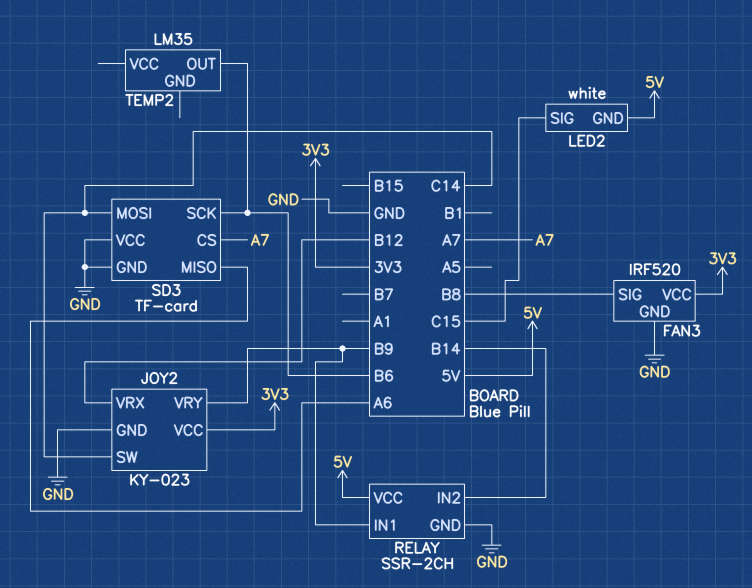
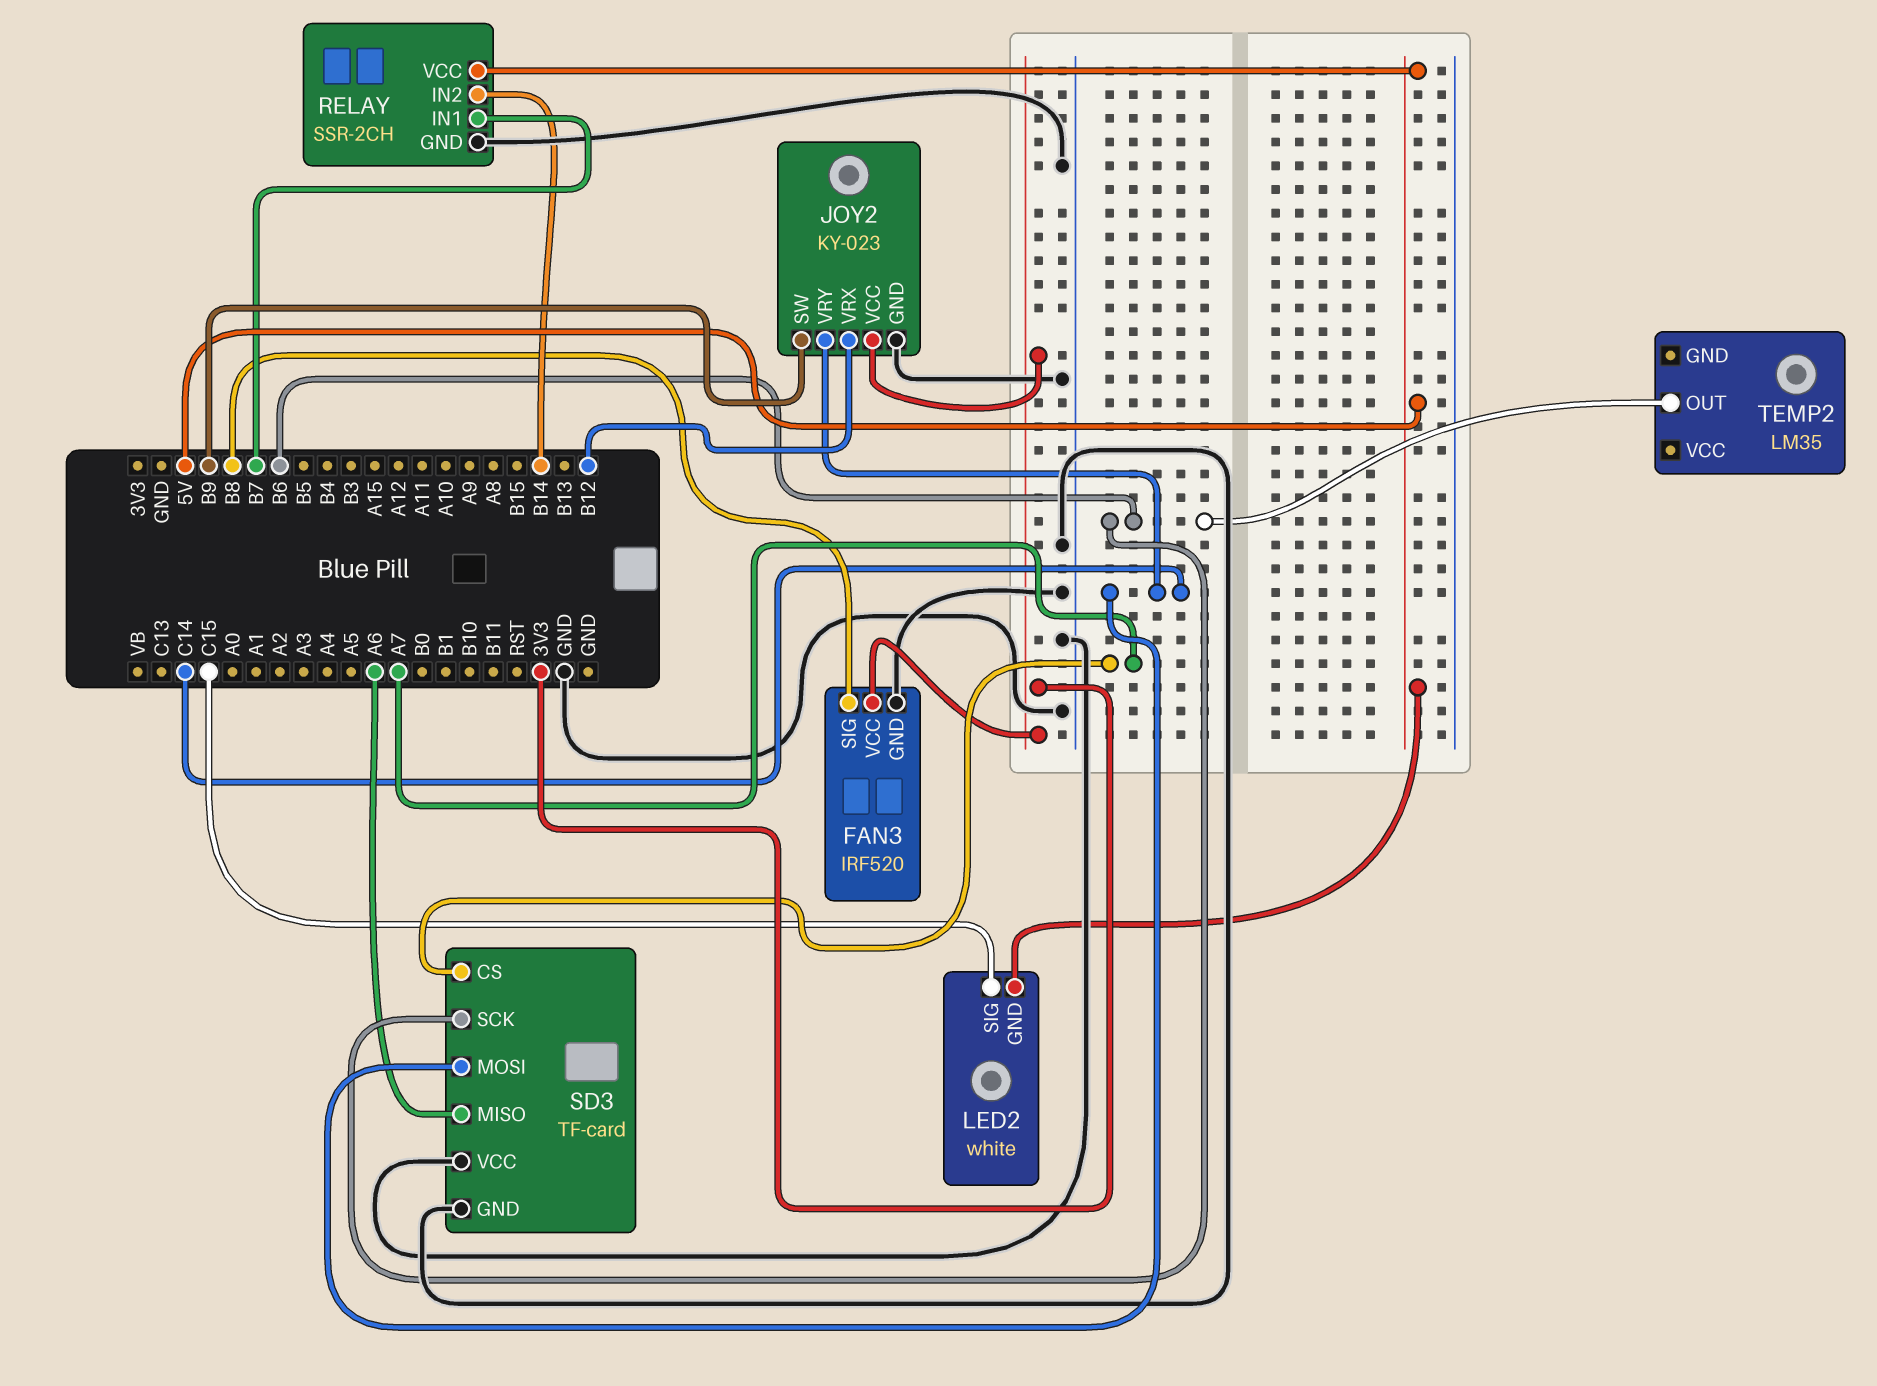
JOY2 pin SW: C14 -> B9
JOY2 pin VRY: B9 -> C14
RELAY pin IN1: B9 -> B7

